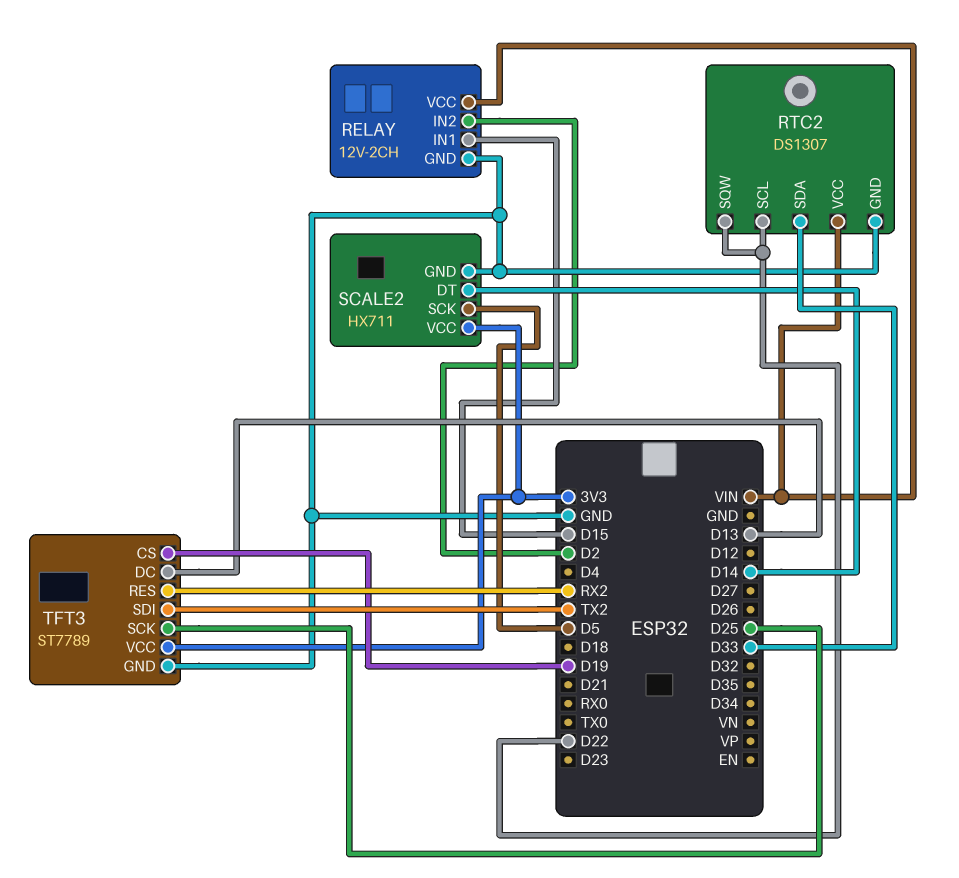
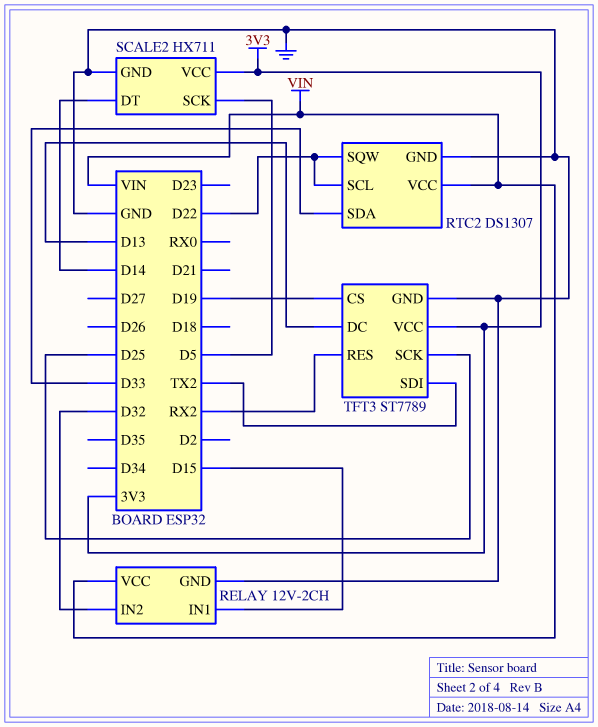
RELAY pin IN2: D2 -> D32

